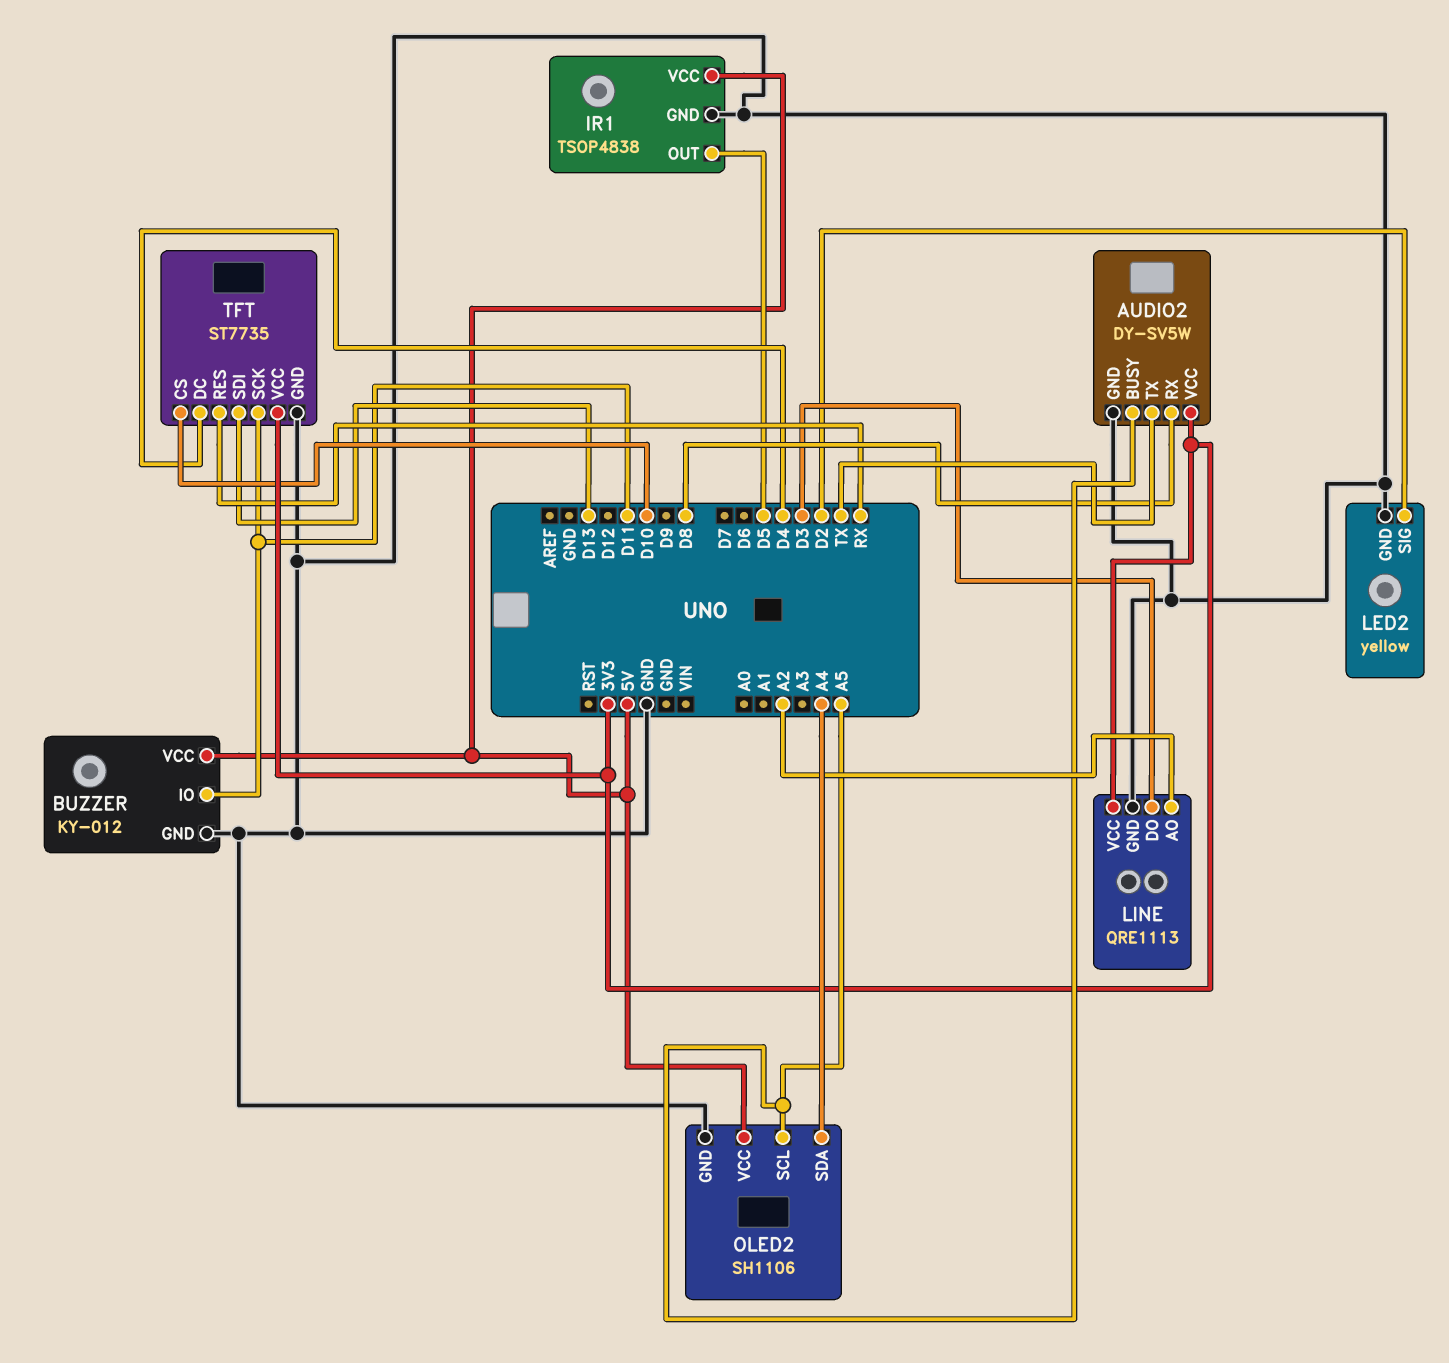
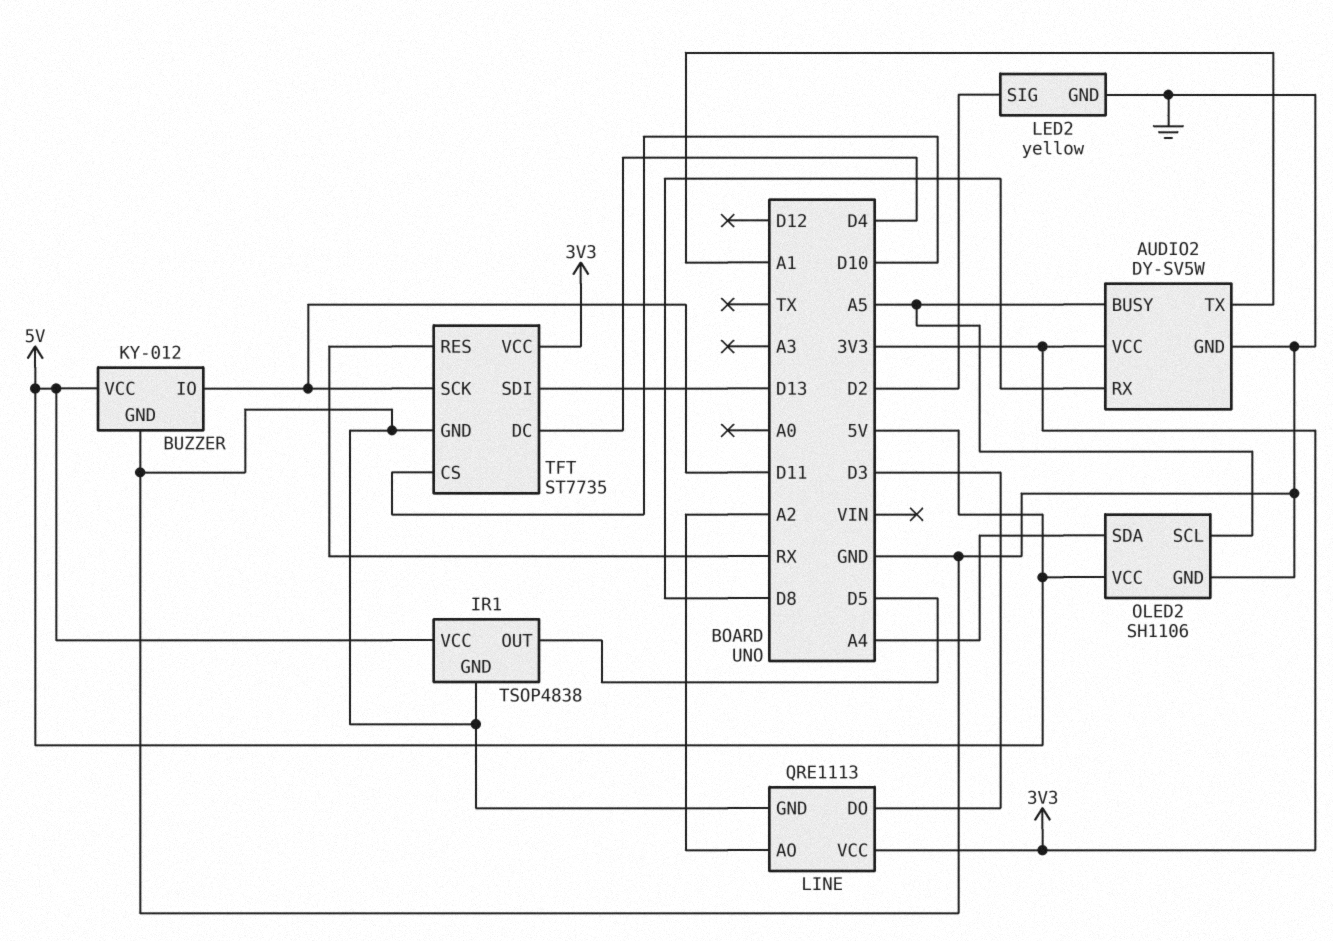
AUDIO2 pin TX: TX -> A1

